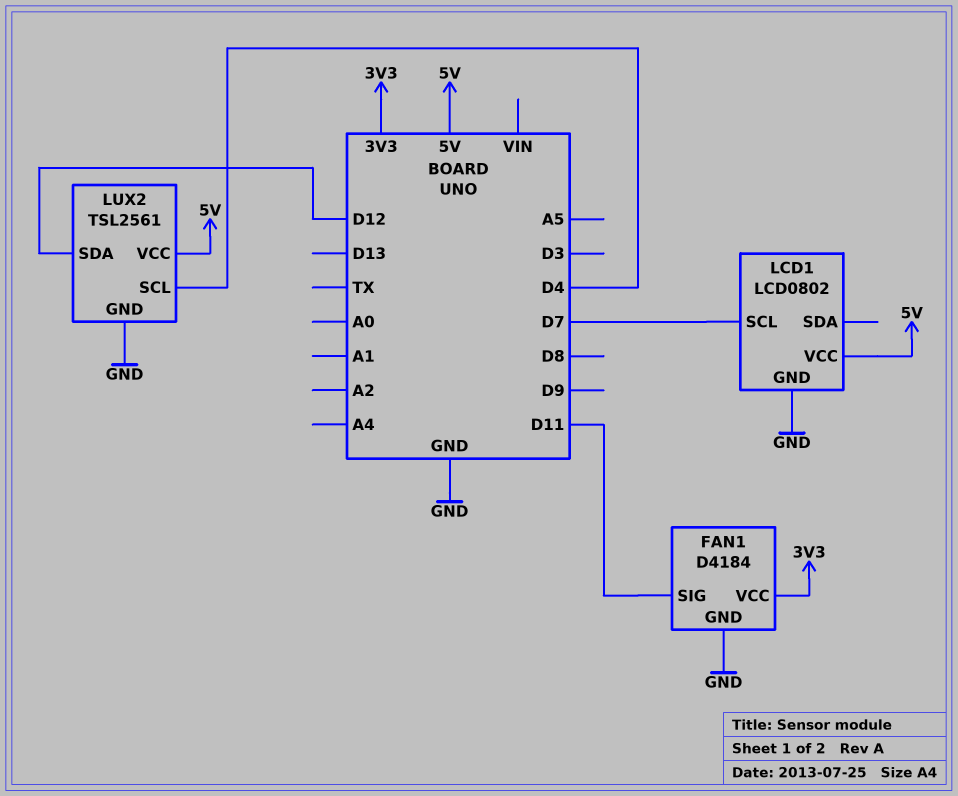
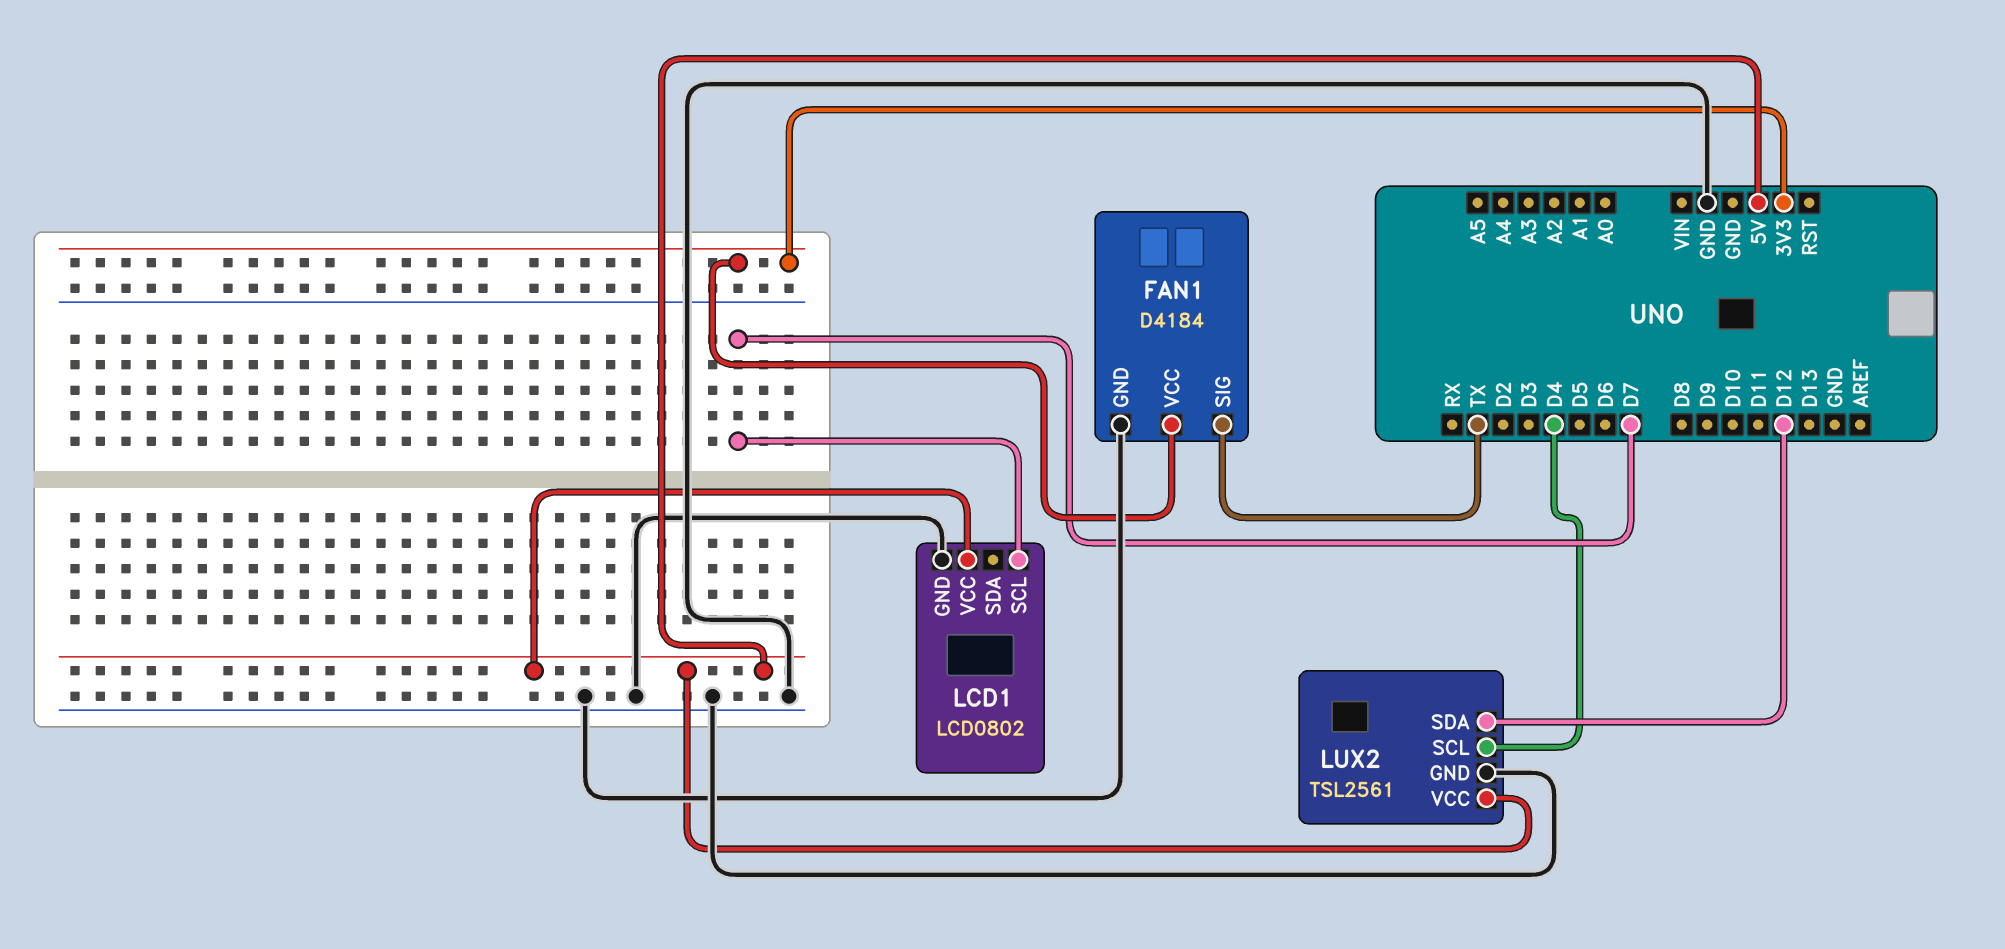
FAN1 pin SIG: D11 -> TX

